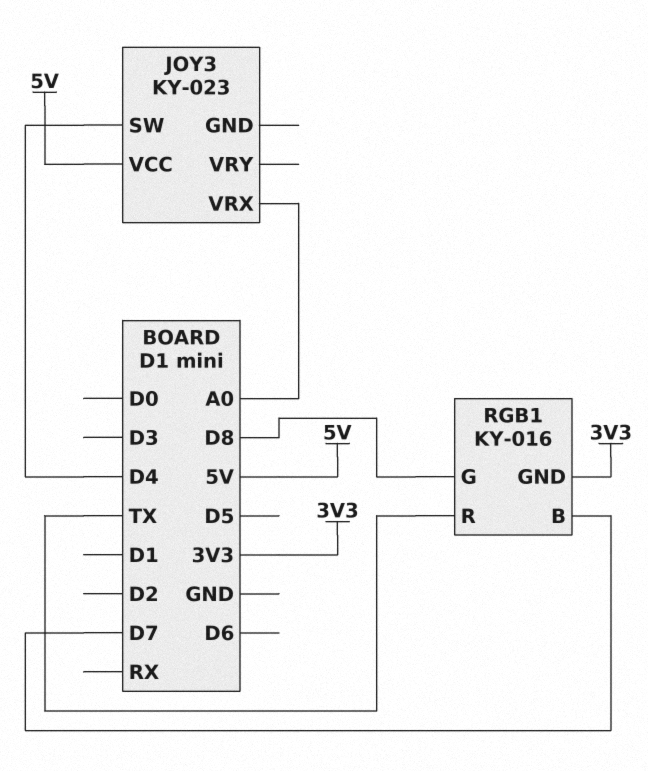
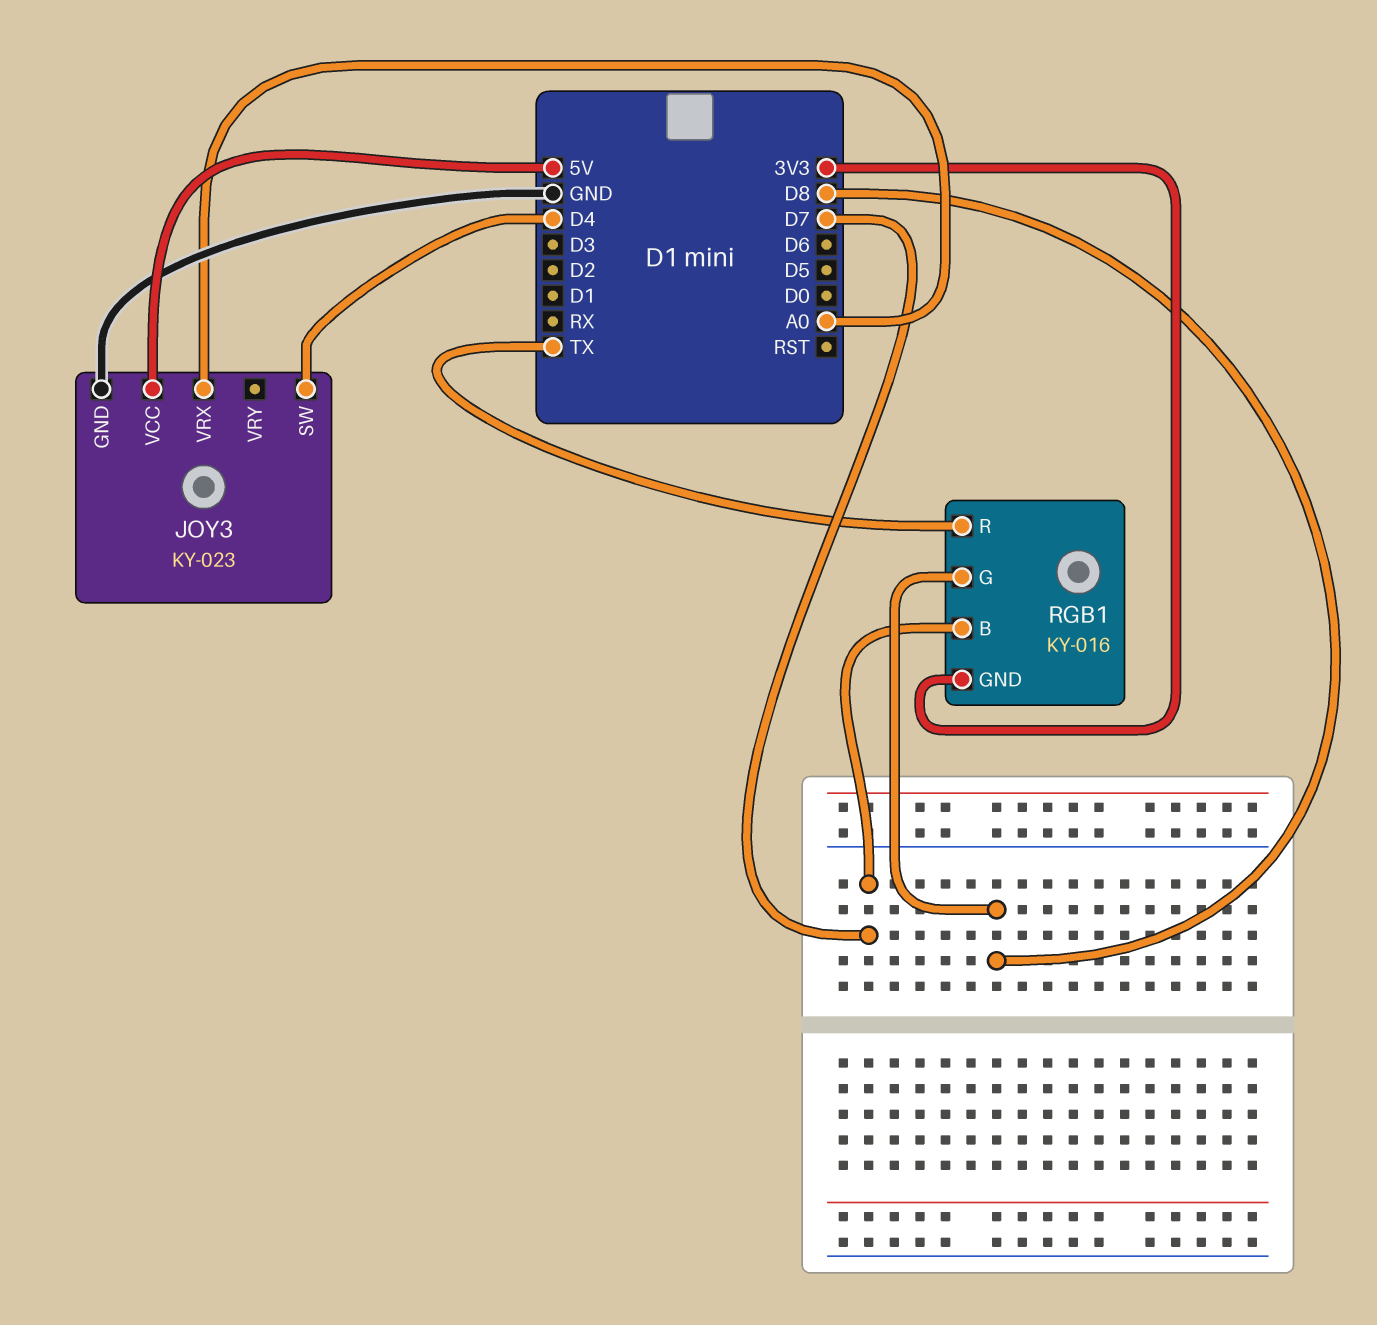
JOY3 pin GND: none -> GND

